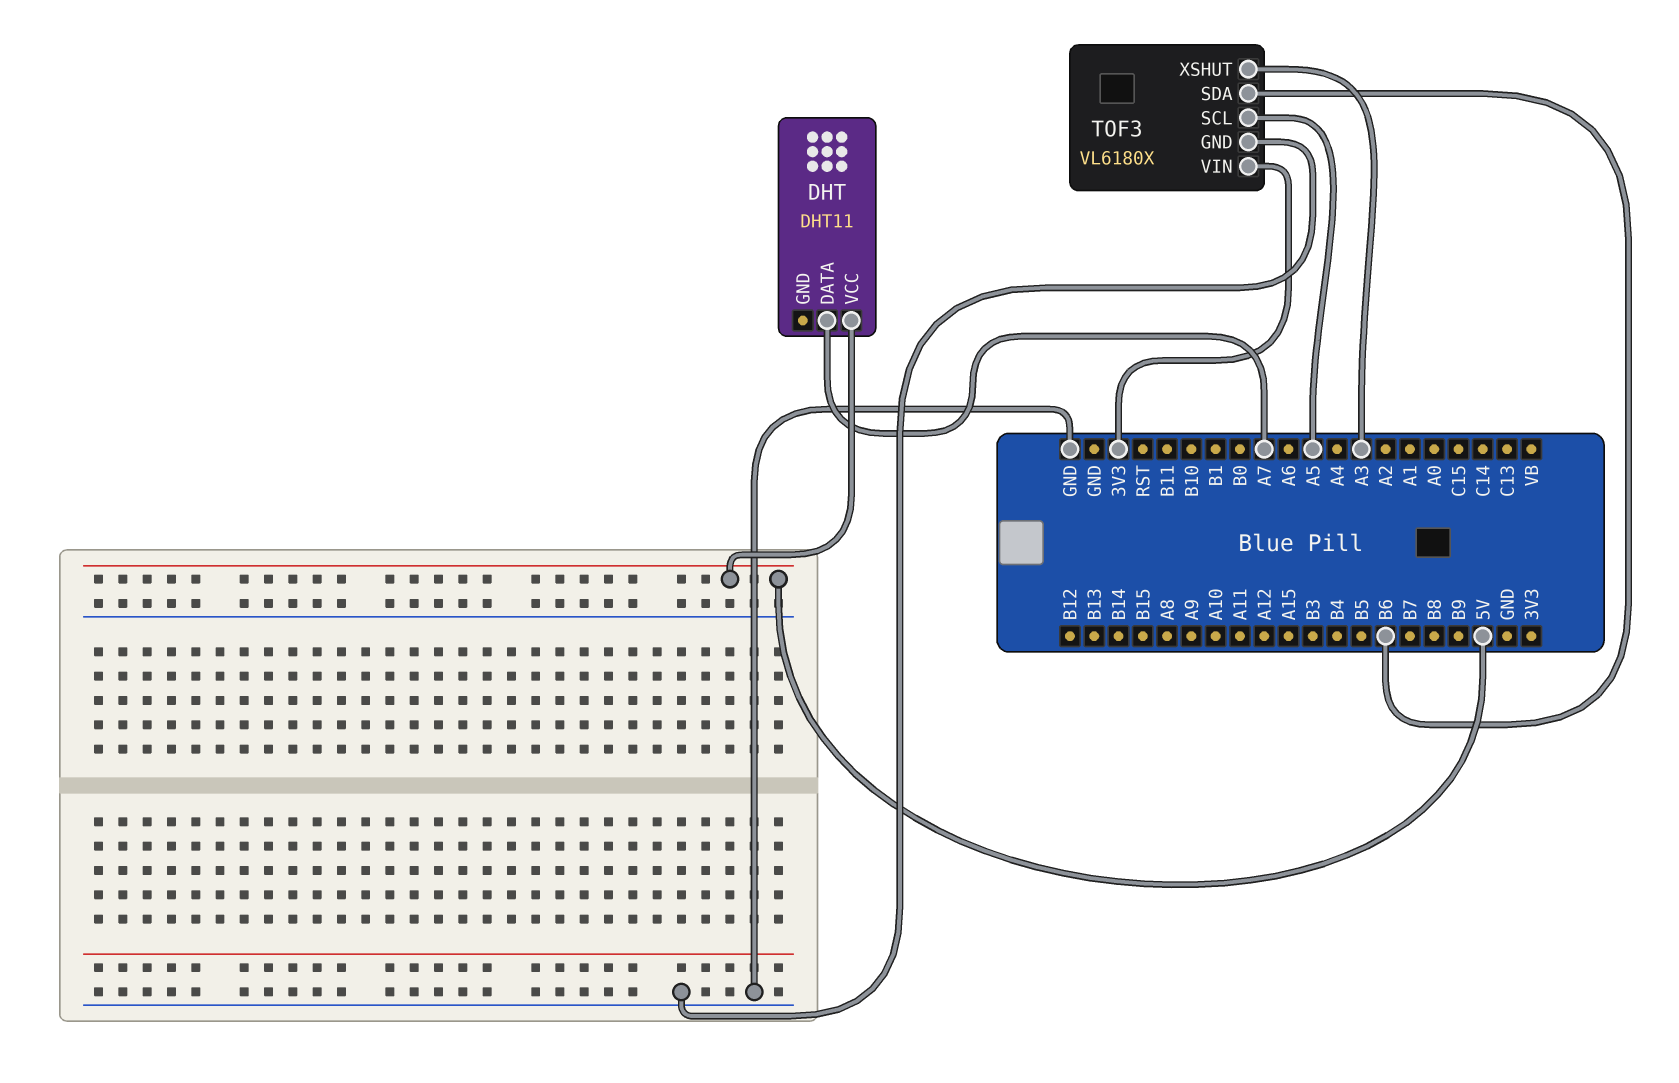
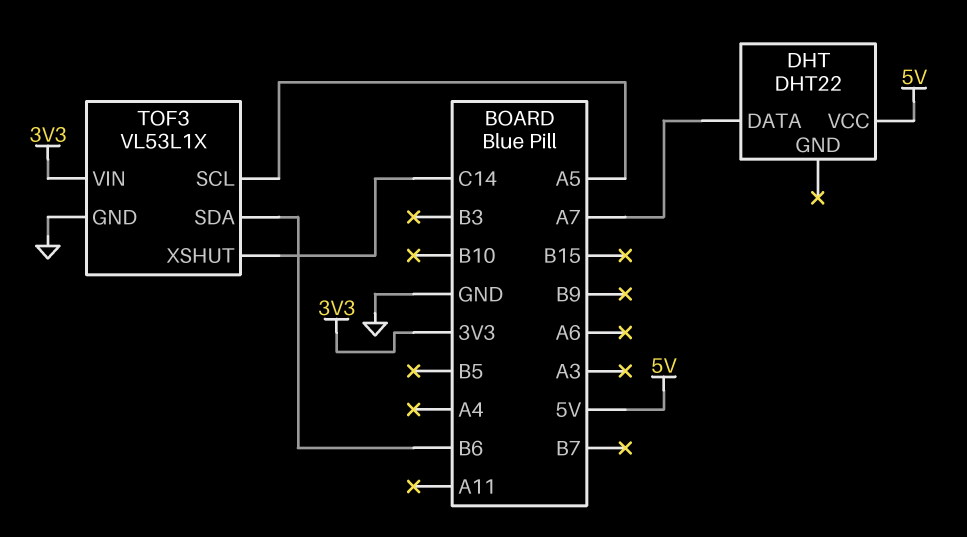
DHT: DHT11 -> DHT22
TOF3: VL6180X -> VL53L1X
TOF3 pin XSHUT: A3 -> C14

